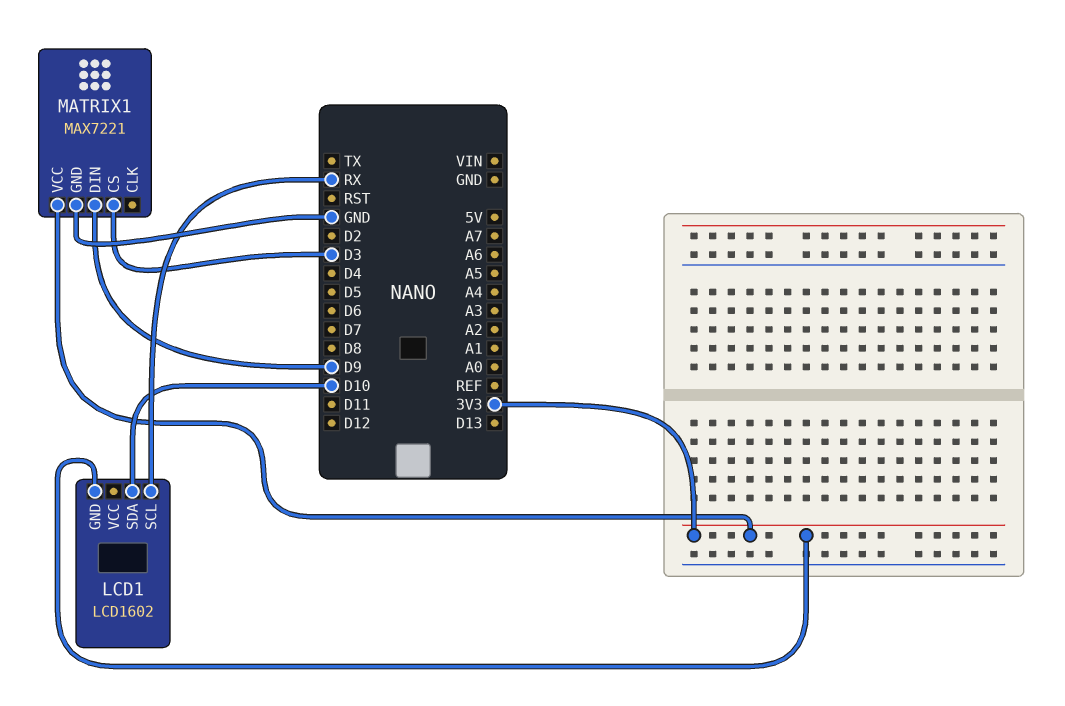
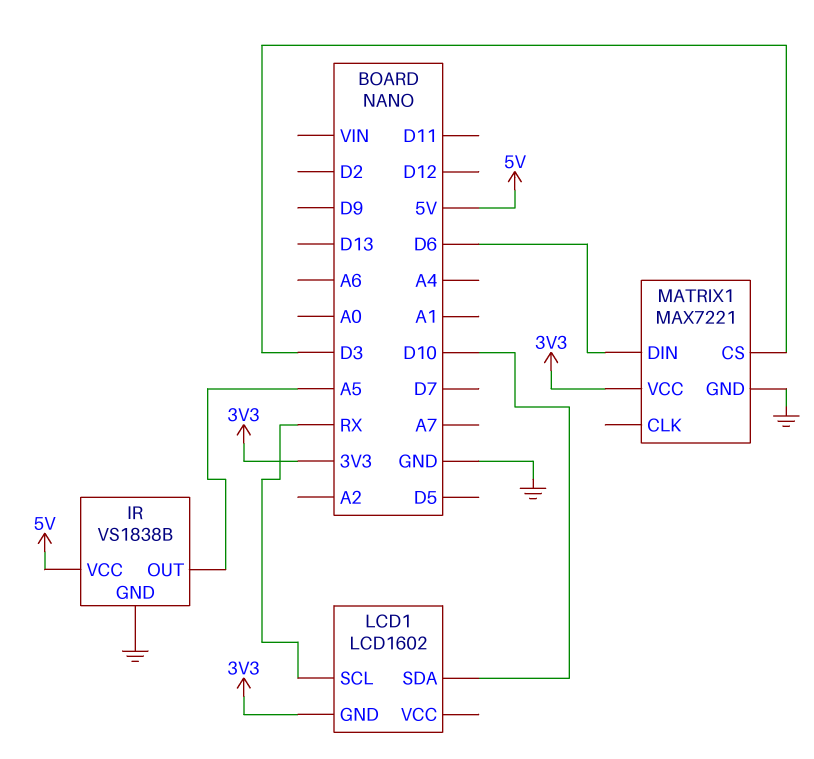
IR: none -> VS1838B
IR pin GND: none -> GND
IR pin OUT: none -> A5
IR pin VCC: none -> 5V
MATRIX1 pin DIN: D9 -> D6

